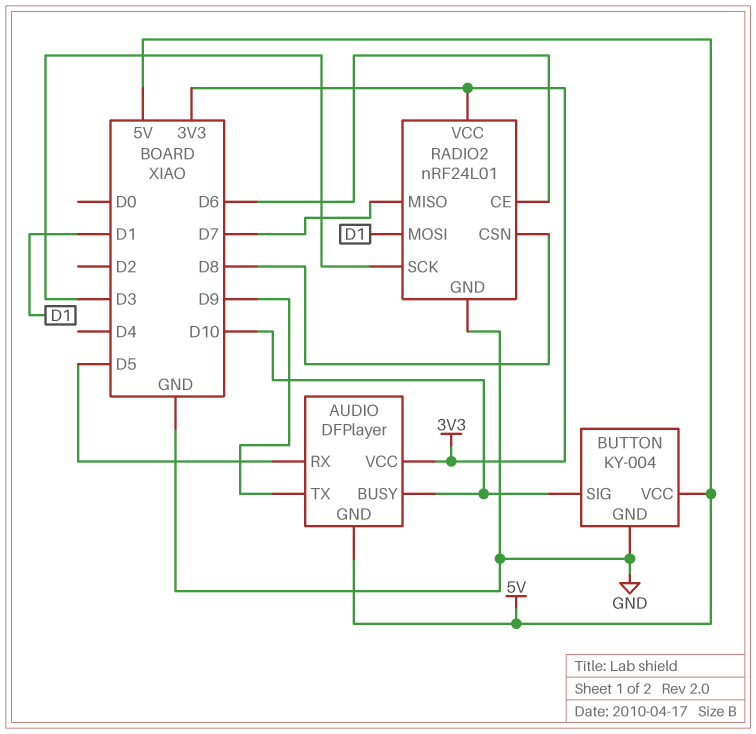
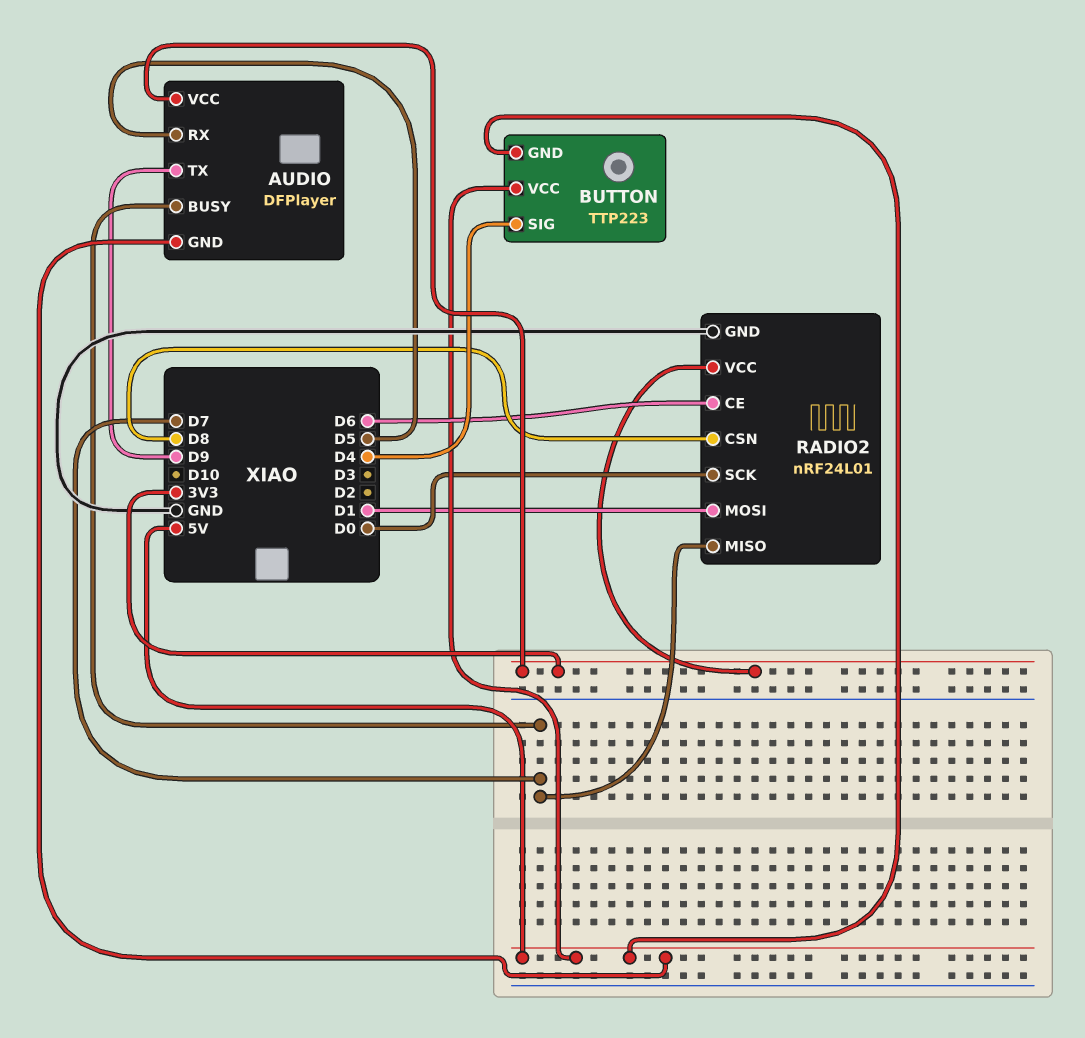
AUDIO pin BUSY: D10 -> D7
BUTTON: KY-004 -> TTP223
BUTTON pin GND: GND -> 5V
BUTTON pin SIG: D10 -> D4
RADIO2 pin SCK: D3 -> D0

